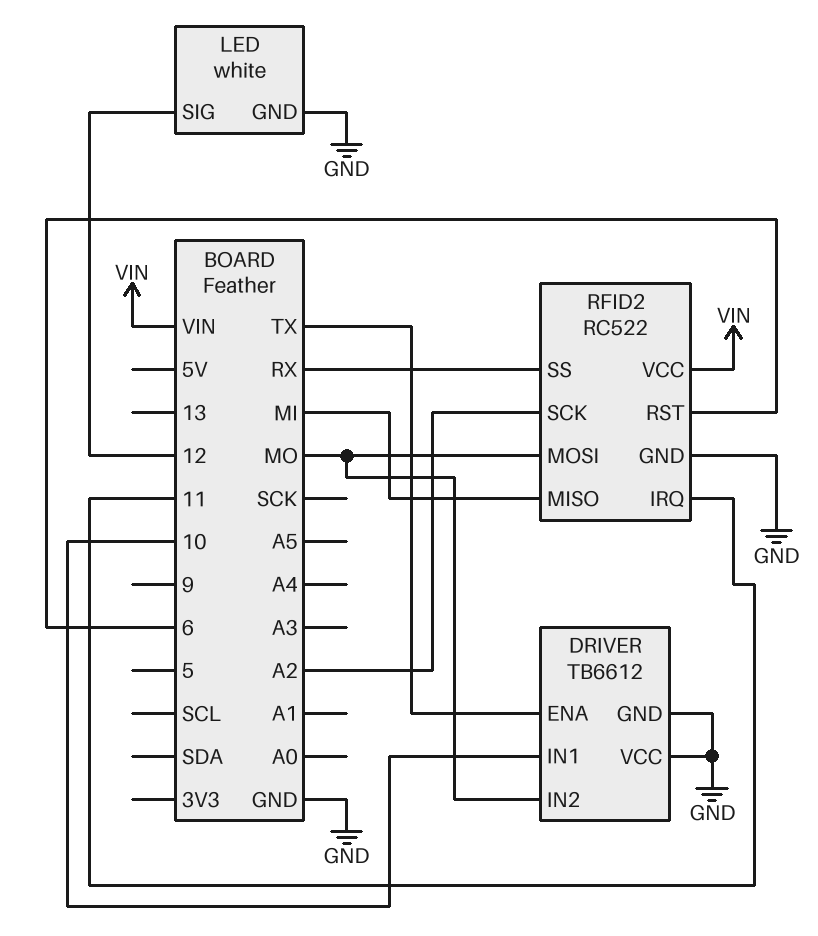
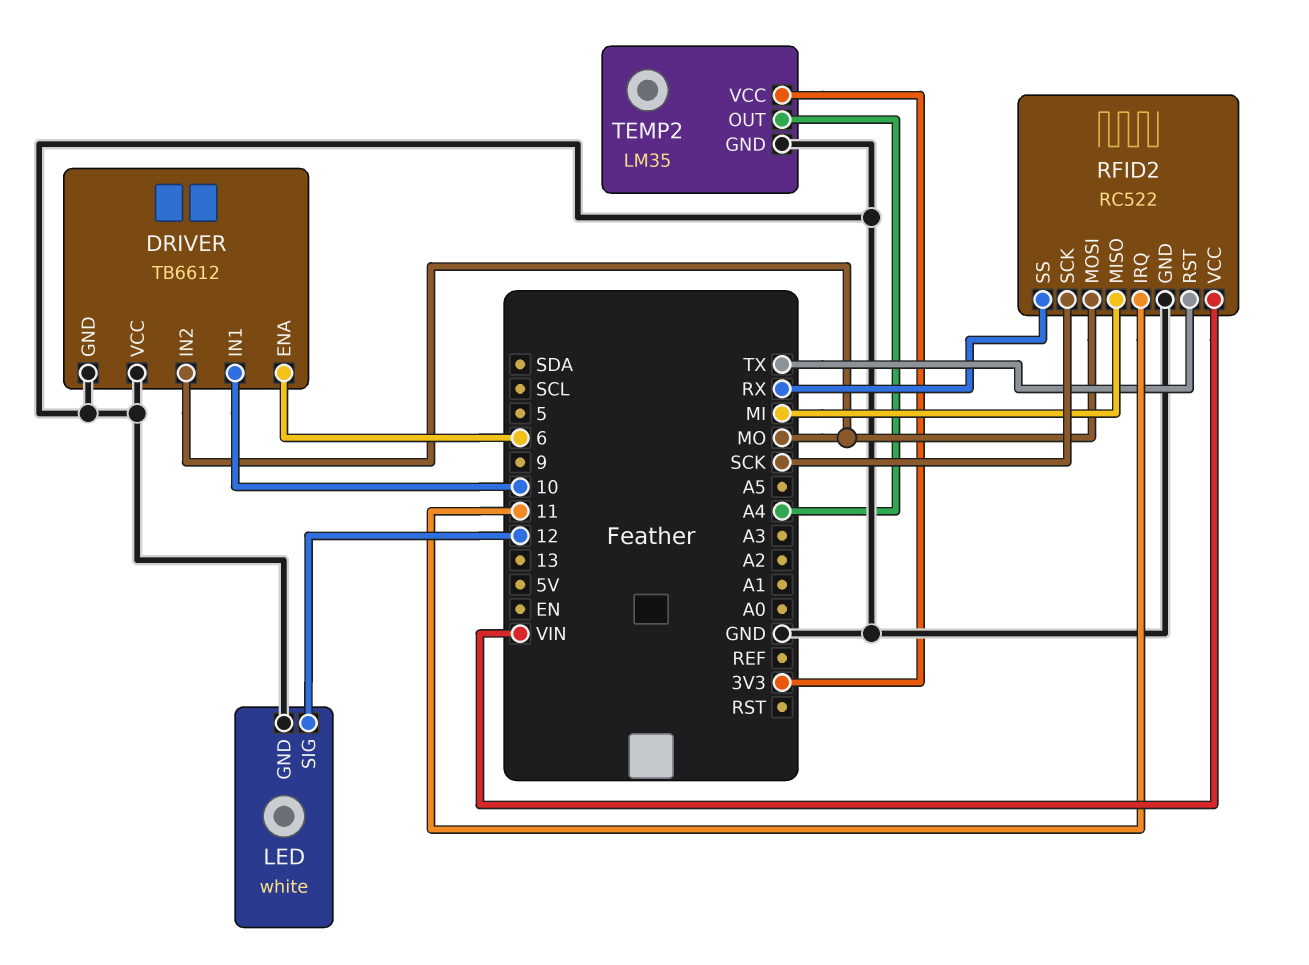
DRIVER pin ENA: TX -> 6
RFID2 pin RST: 6 -> TX
RFID2 pin SCK: A2 -> SCK
TEMP2: none -> LM35
TEMP2 pin GND: none -> GND
TEMP2 pin OUT: none -> A4
TEMP2 pin VCC: none -> 3V3

